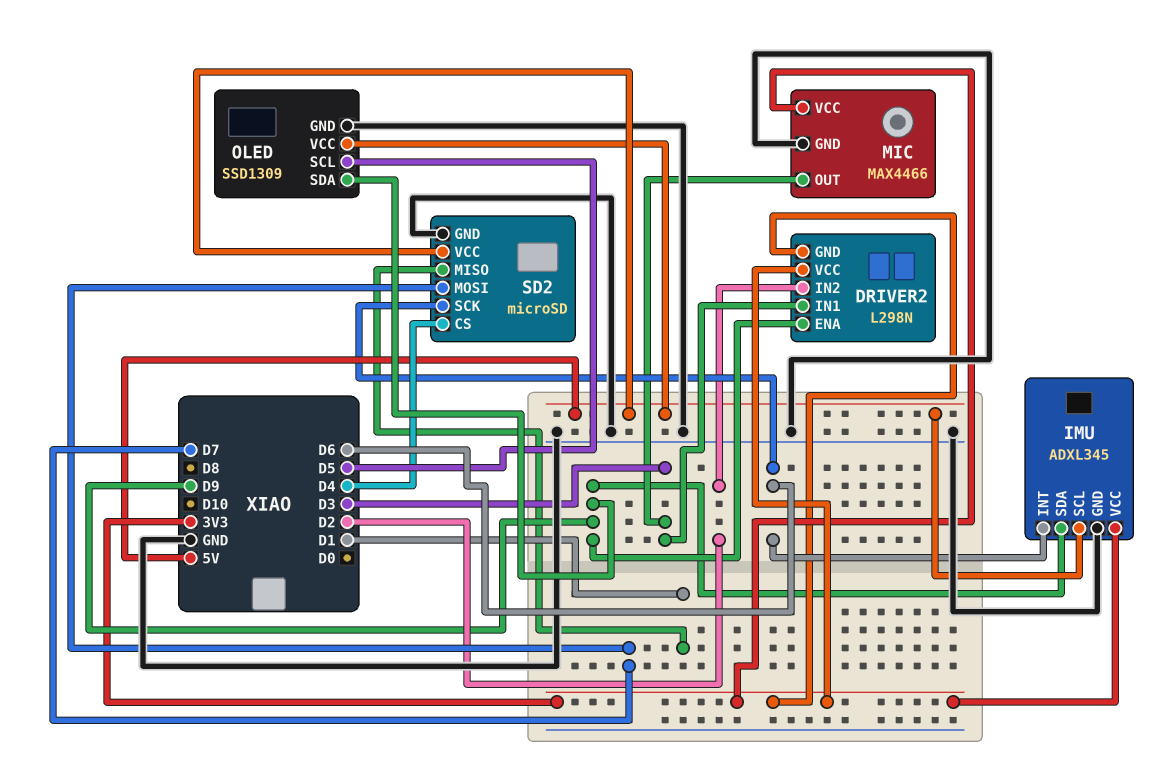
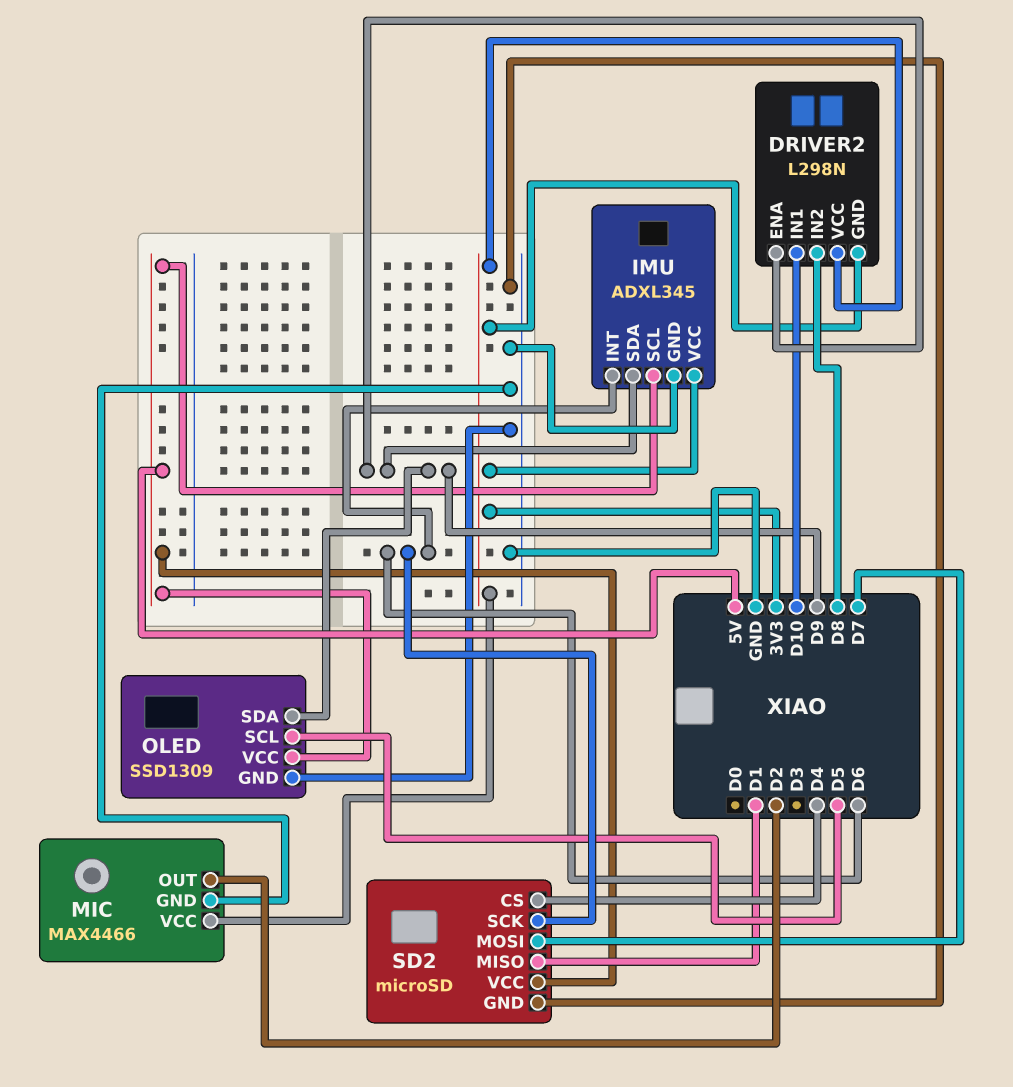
DRIVER2 pin IN1: D3 -> D10
DRIVER2 pin IN2: D2 -> D8
MIC pin OUT: D3 -> D2

